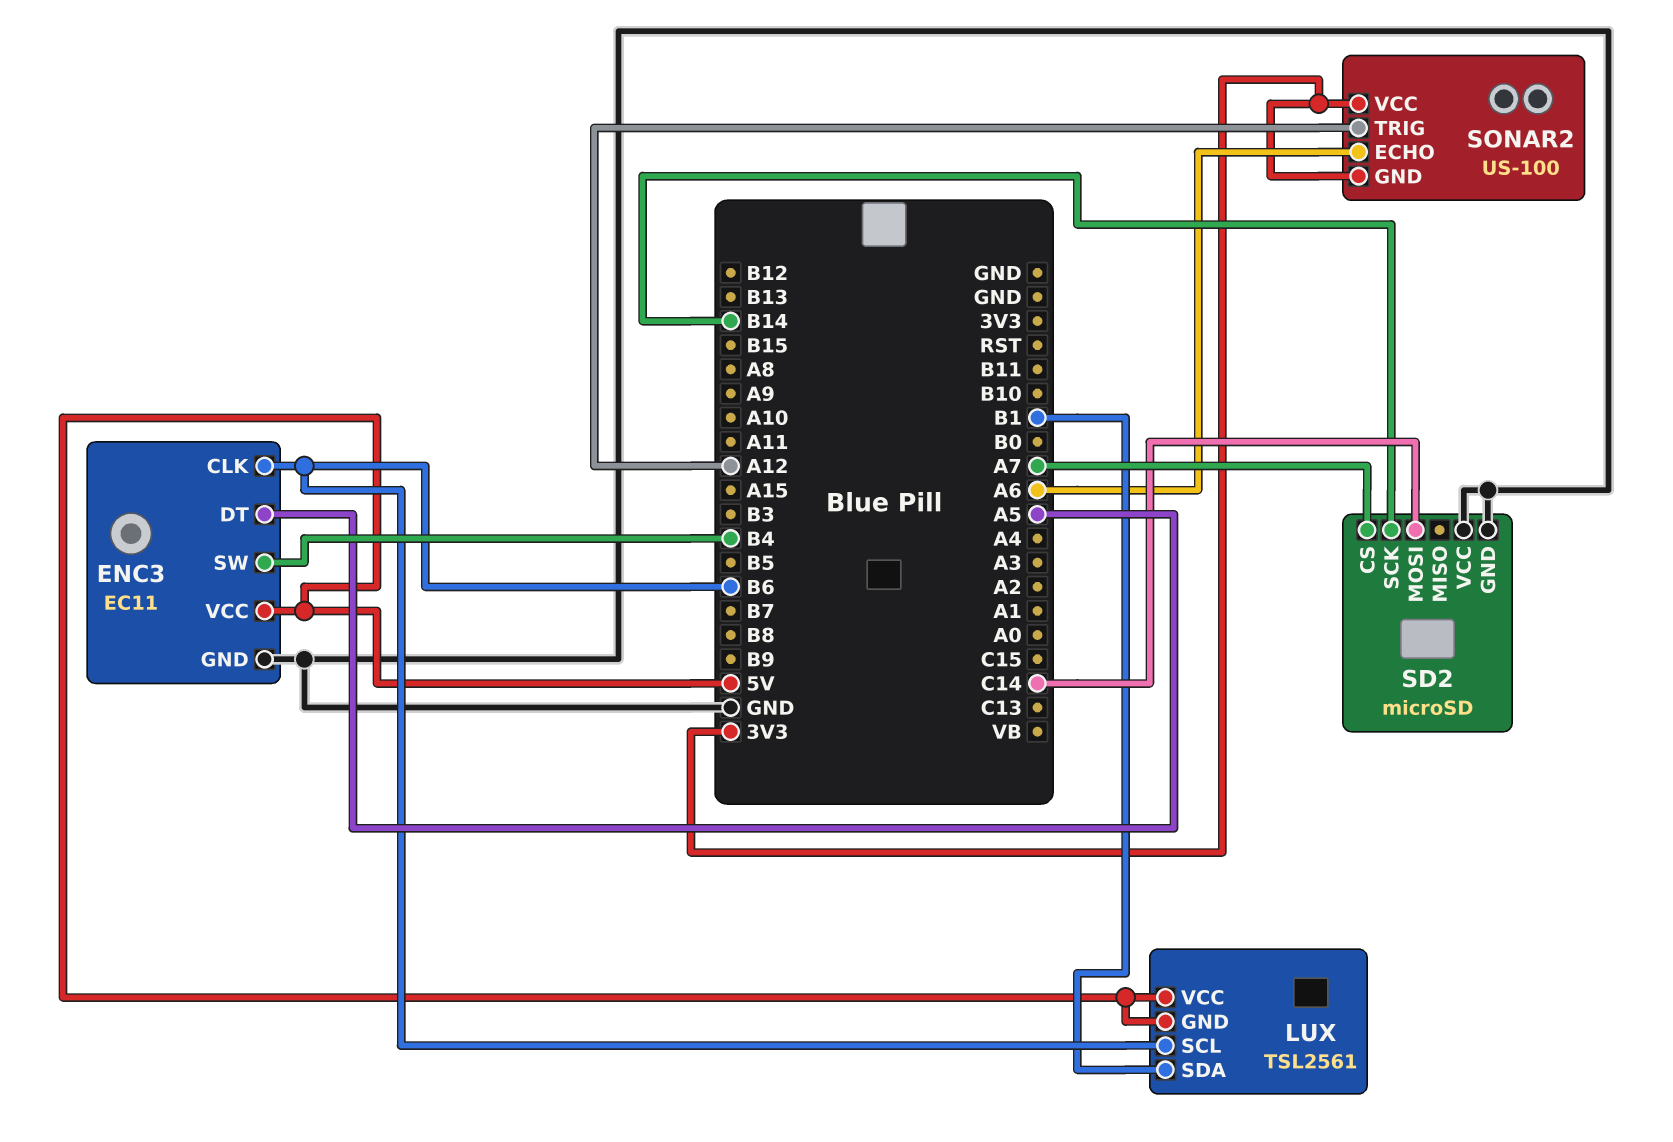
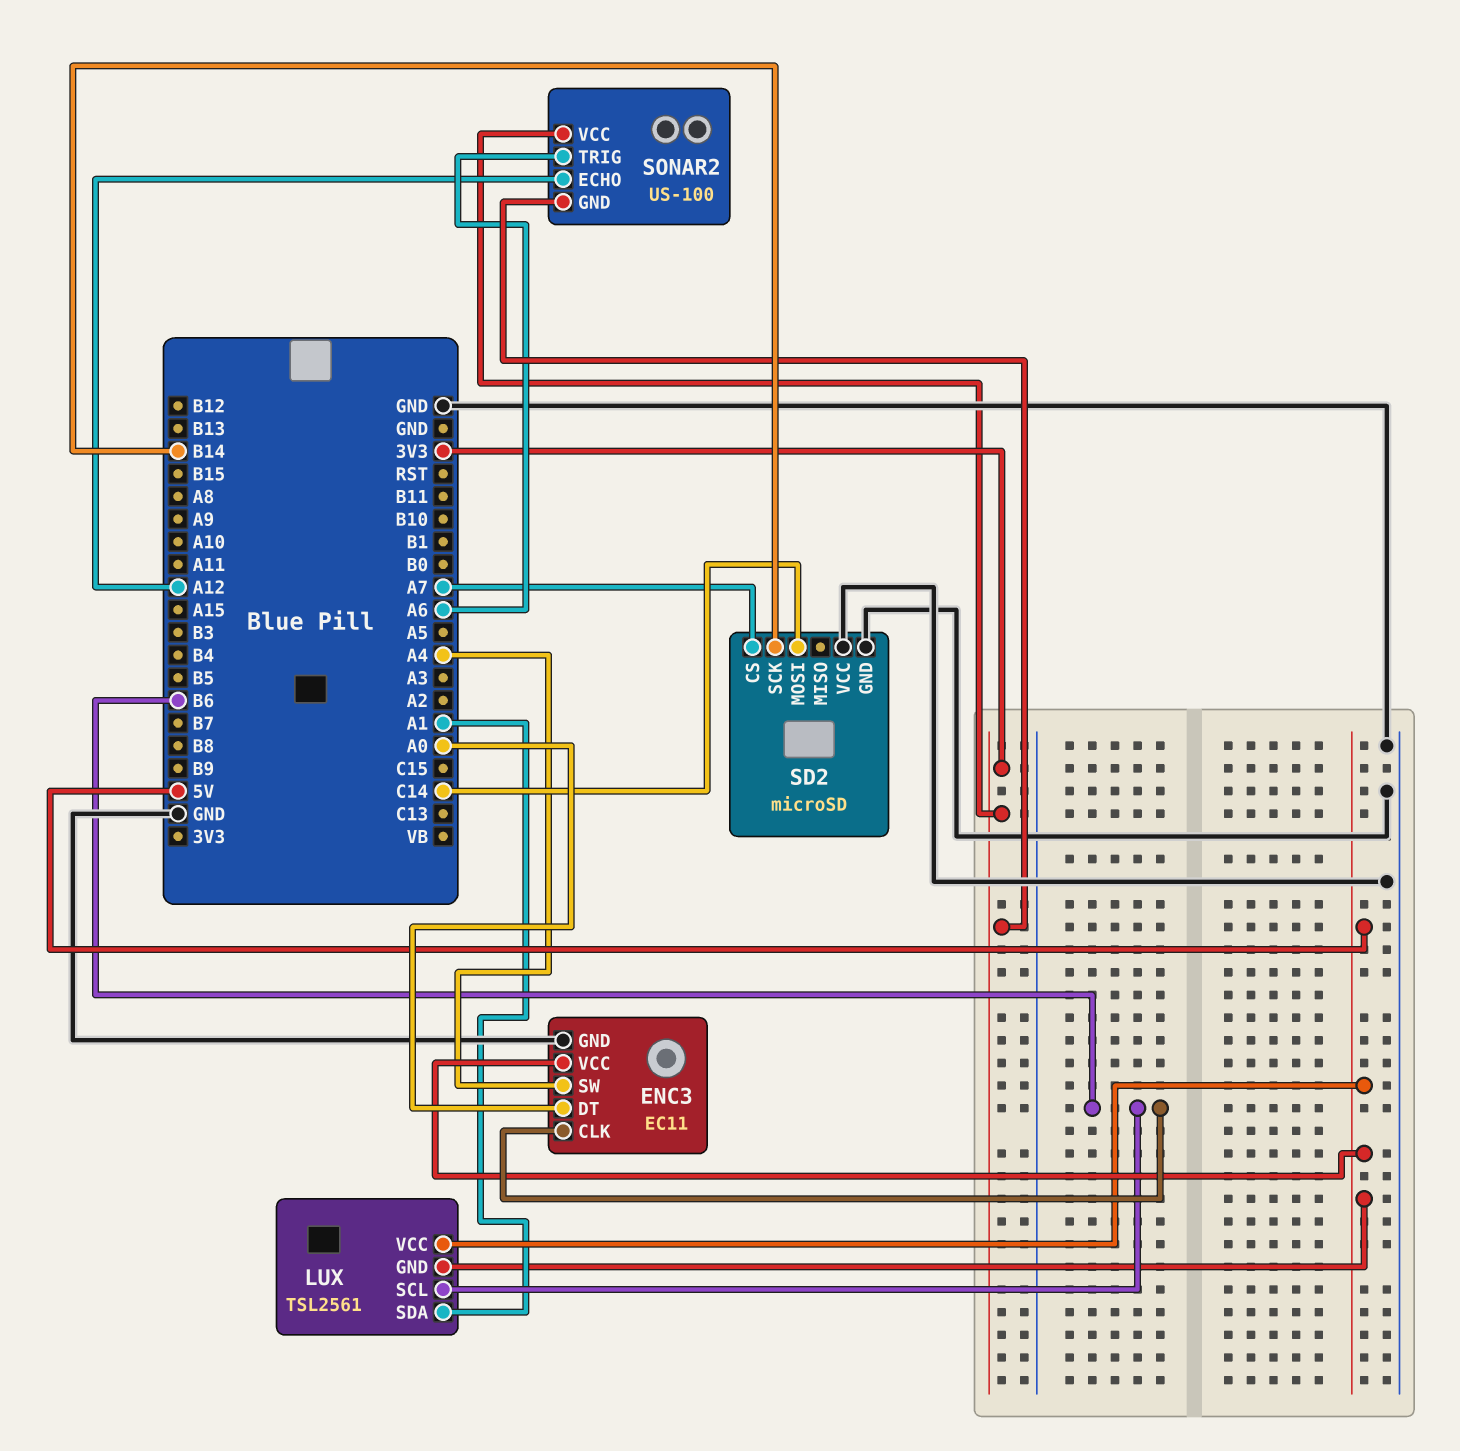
ENC3 pin DT: A5 -> A0
ENC3 pin SW: B4 -> A4
LUX pin SDA: B1 -> A1
SONAR2 pin ECHO: A6 -> A12
SONAR2 pin TRIG: A12 -> A6

